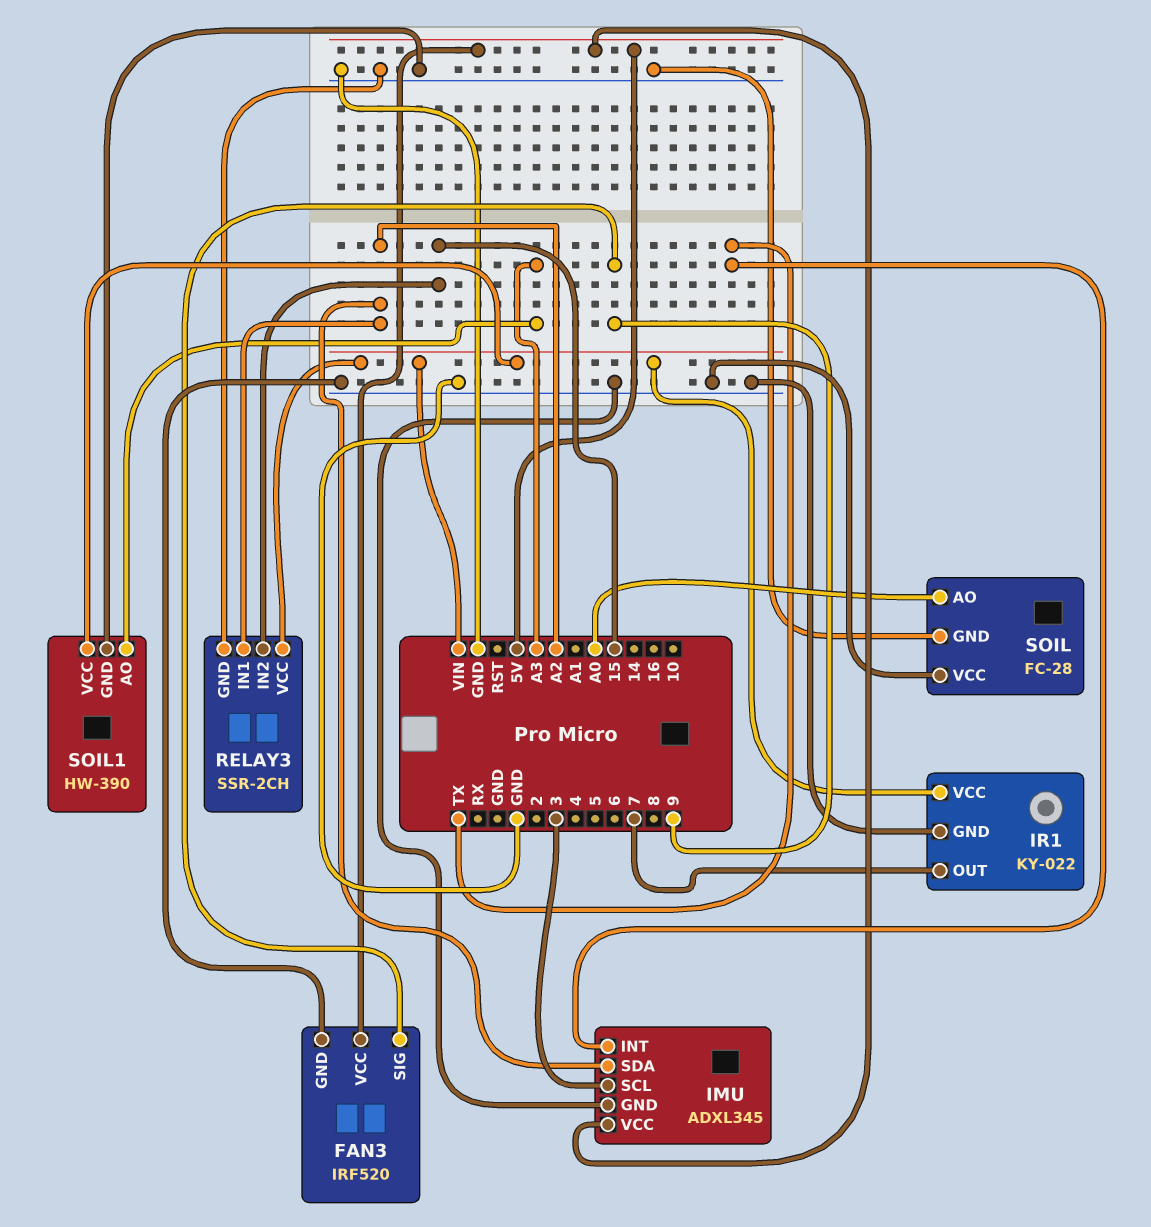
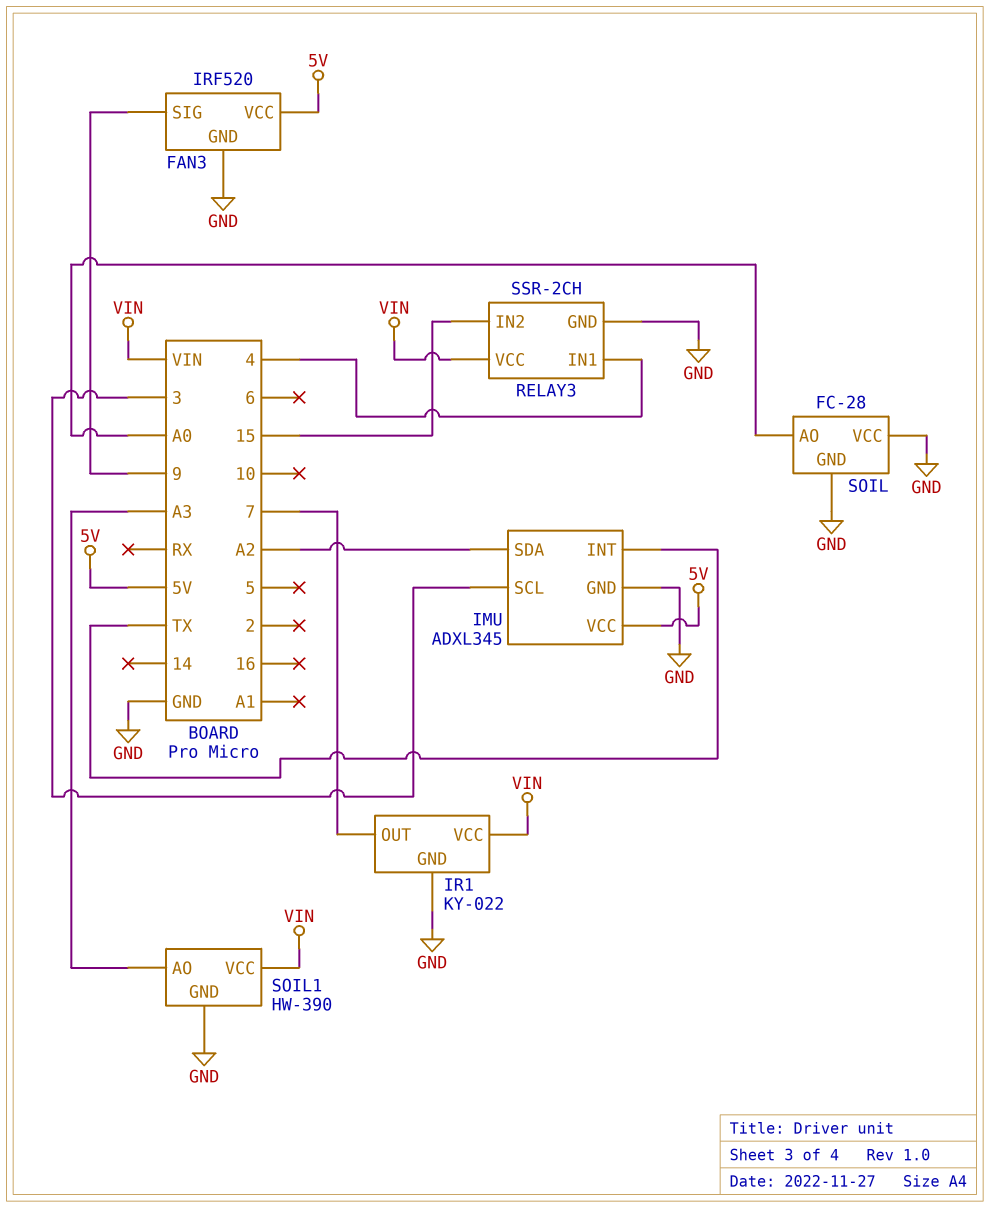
RELAY3 pin IN1: A2 -> 4

